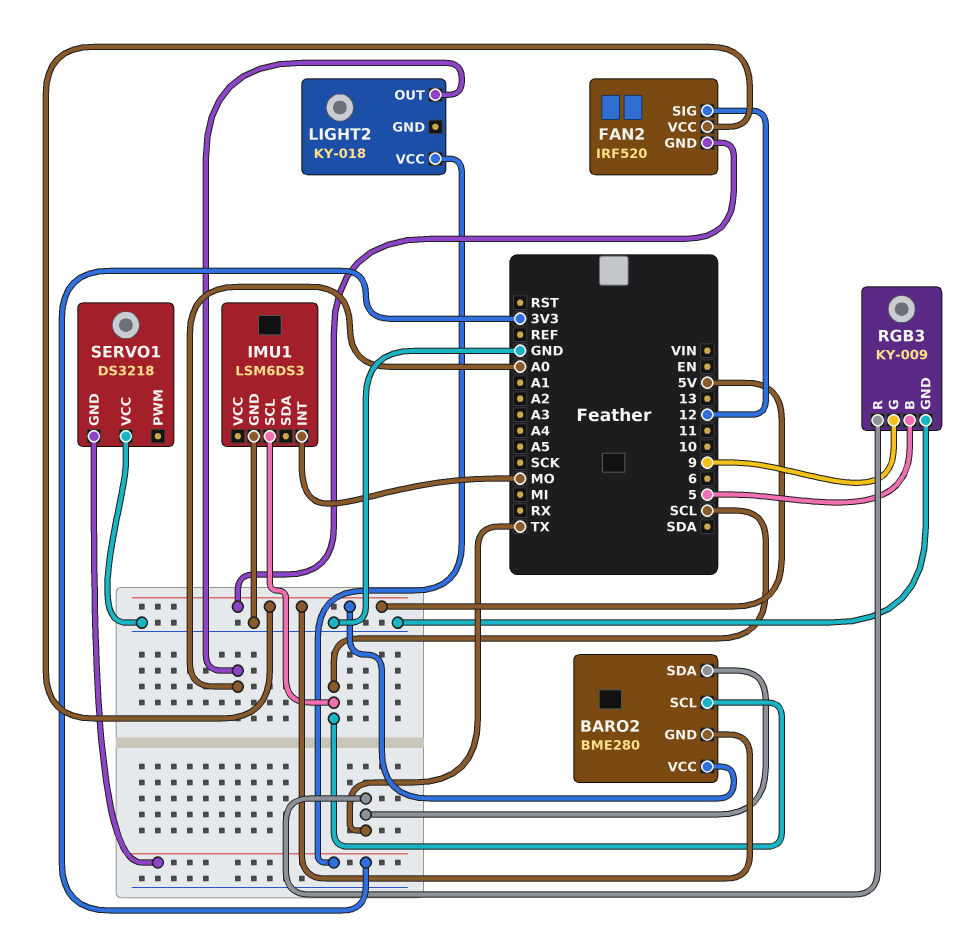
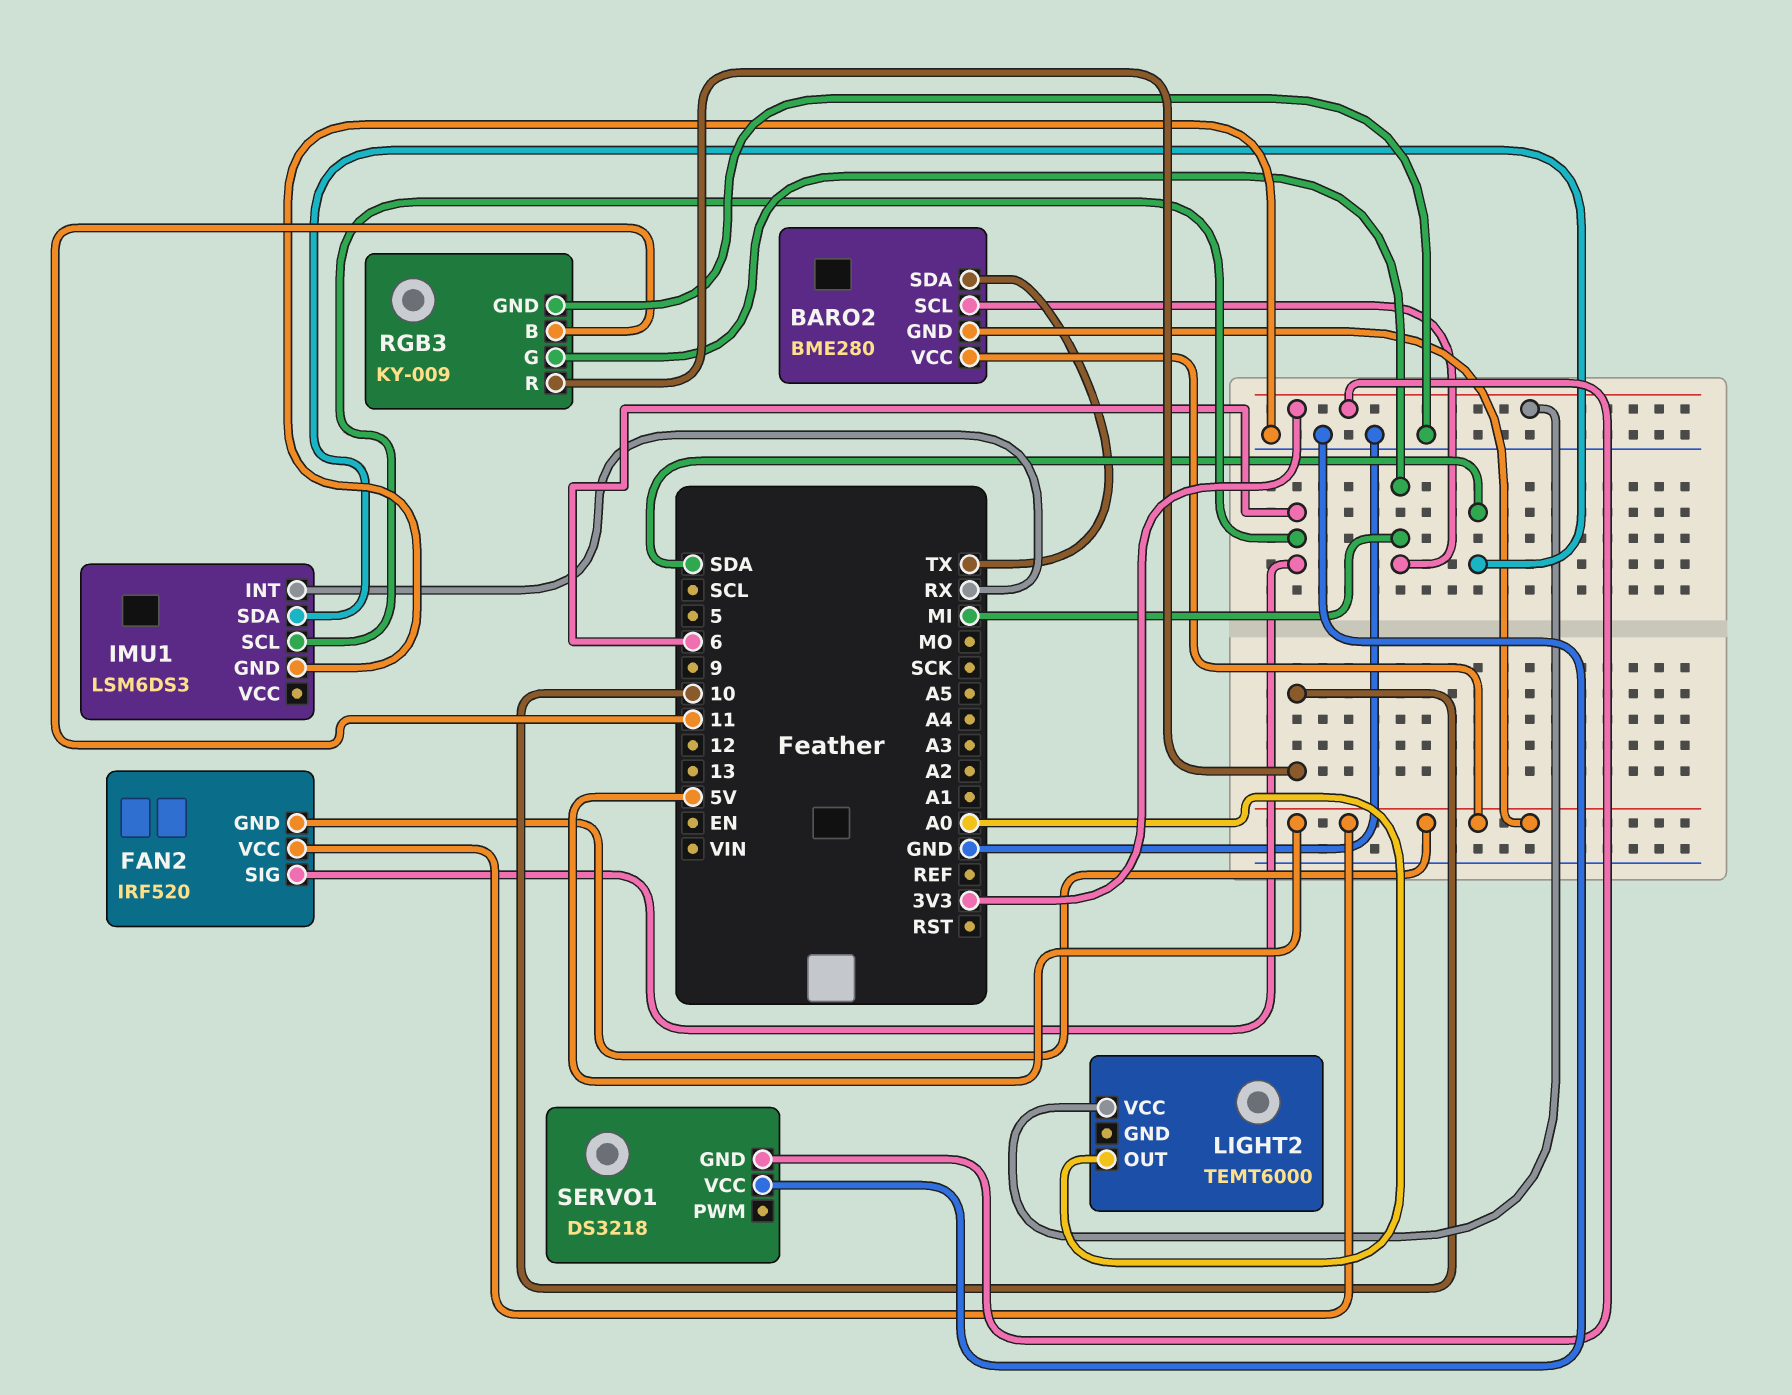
BARO2 pin SCL: SCL -> MI
FAN2 pin SIG: 12 -> 6
IMU1 pin INT: MO -> RX
IMU1 pin SCL: SCL -> 6
IMU1 pin SDA: none -> SDA
LIGHT2: KY-018 -> TEMT6000
RGB3 pin B: 5 -> 11
RGB3 pin G: 9 -> MI
RGB3 pin R: TX -> 10

